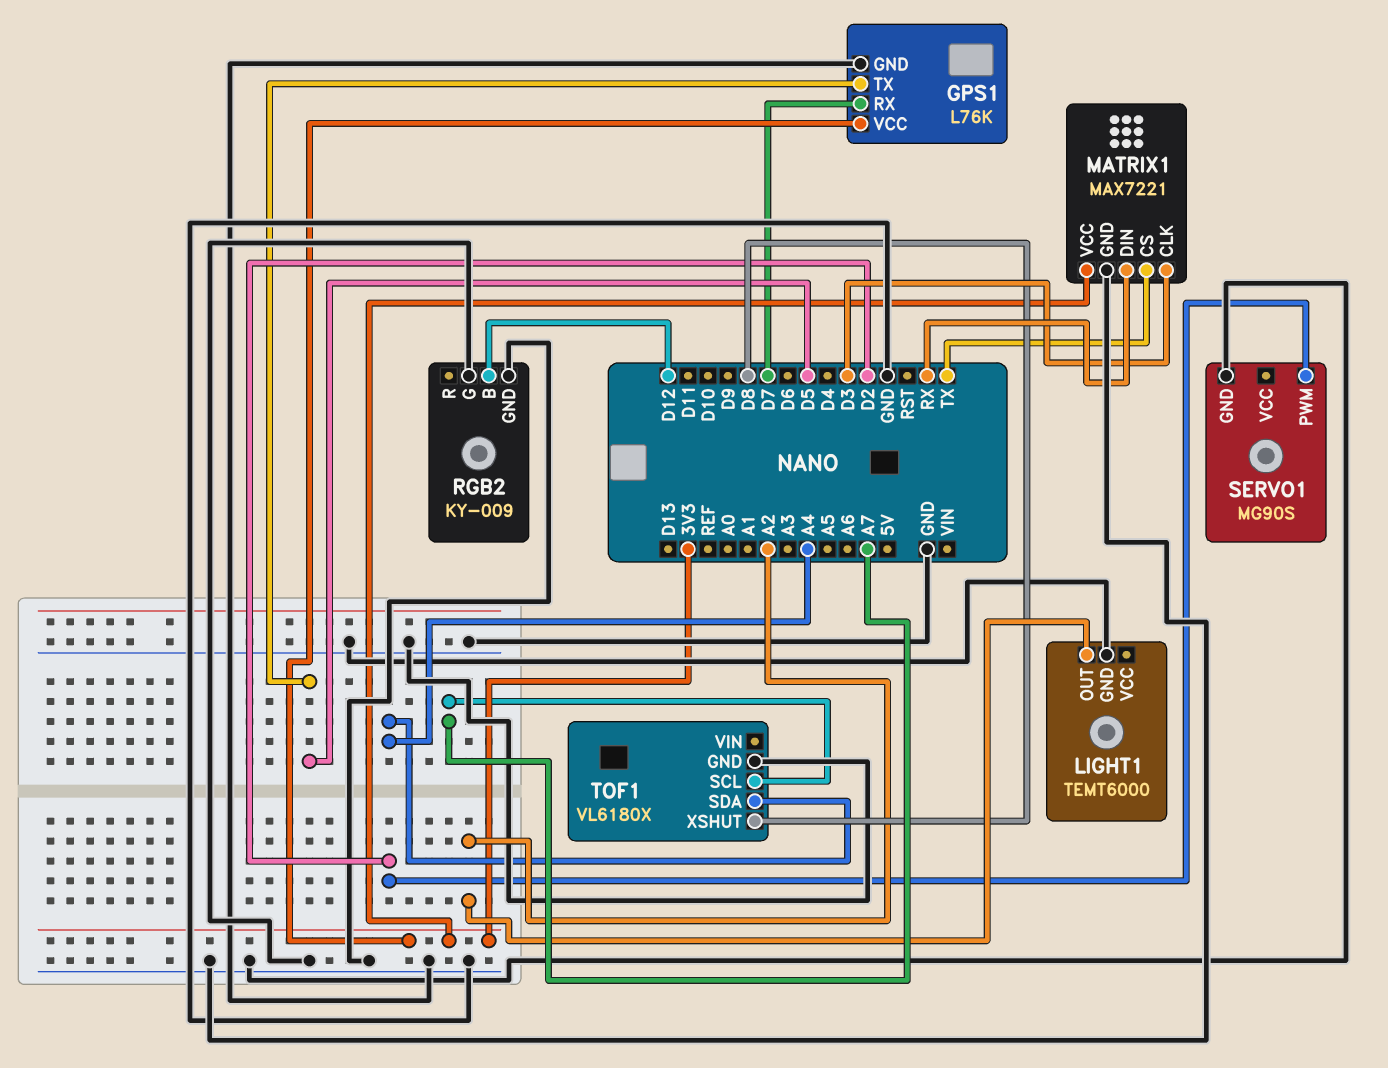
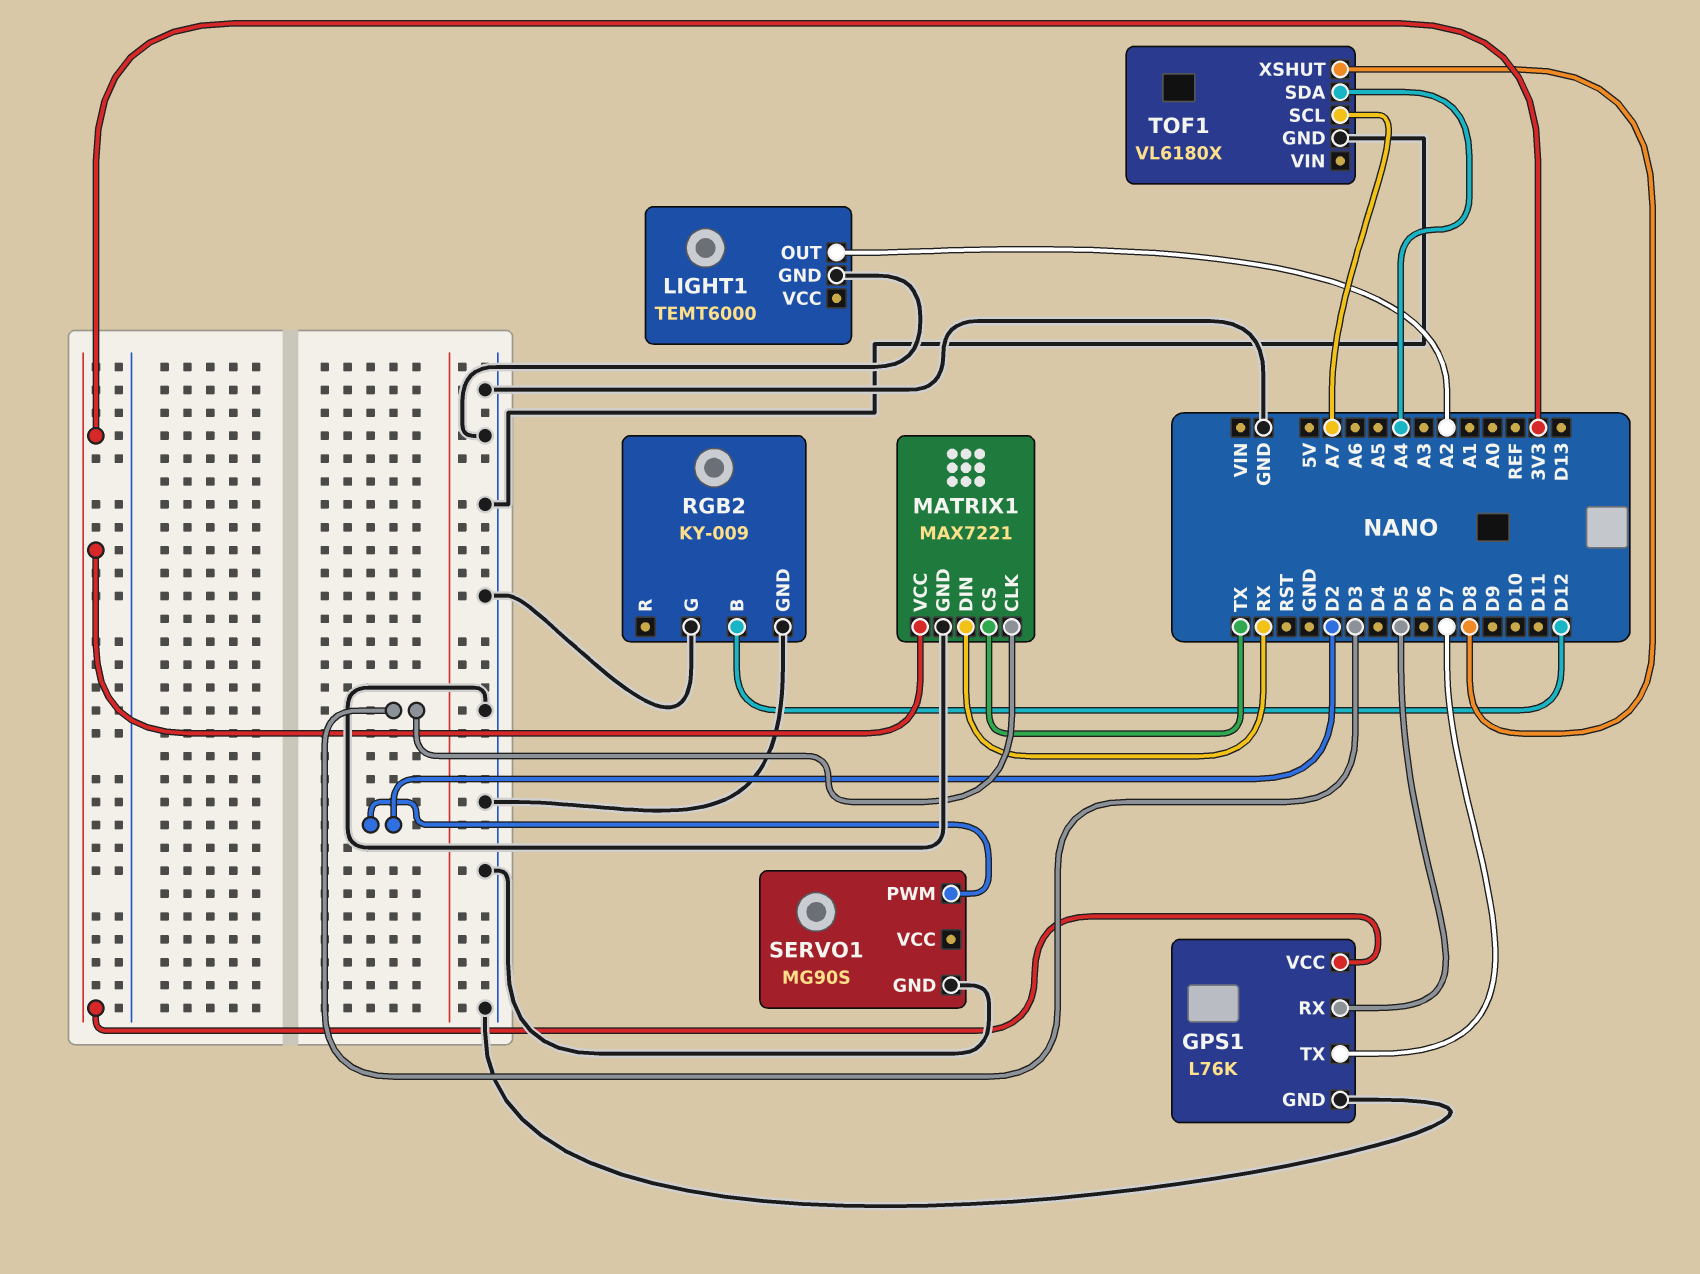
GPS1 pin RX: D7 -> D5
GPS1 pin TX: D5 -> D7

